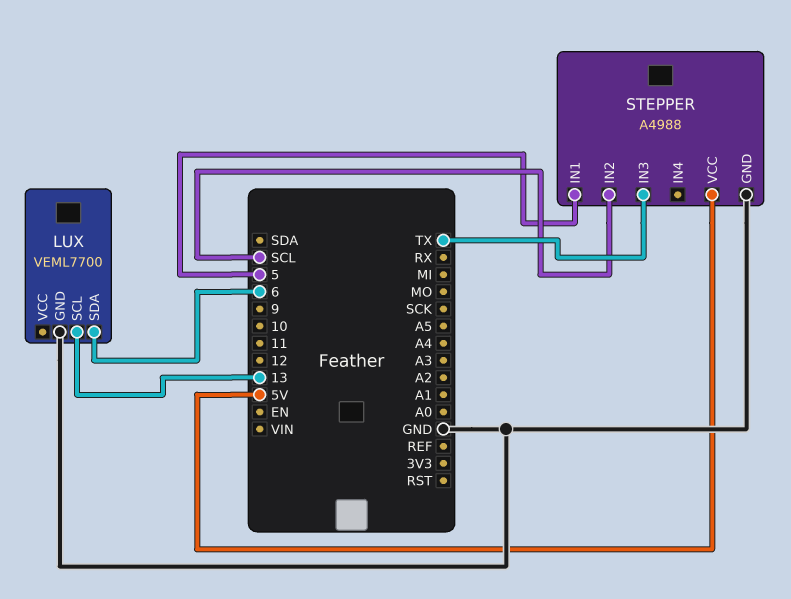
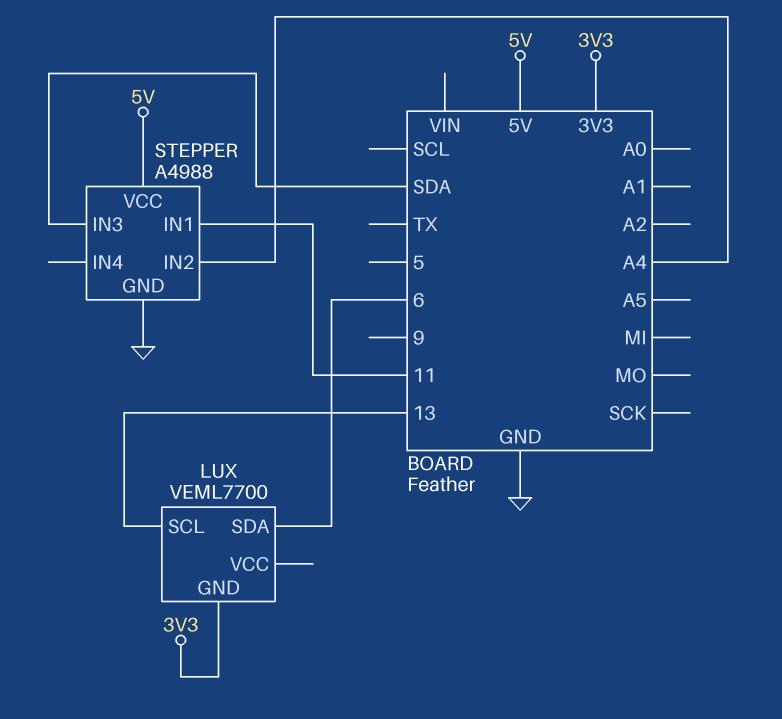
LUX pin GND: GND -> 3V3
STEPPER pin IN1: 5 -> 11
STEPPER pin IN2: SCL -> A4
STEPPER pin IN3: TX -> SDA

